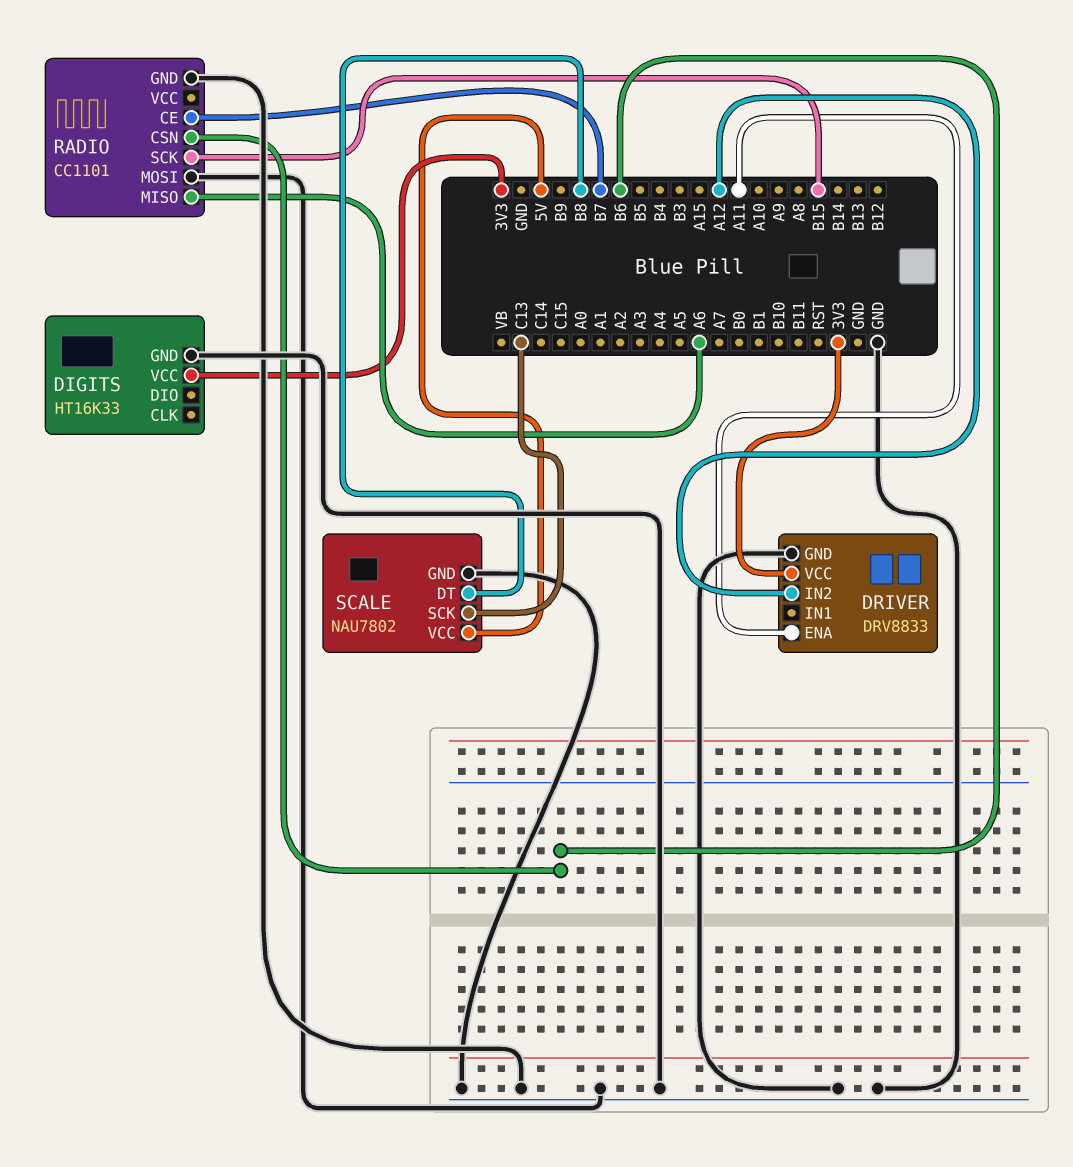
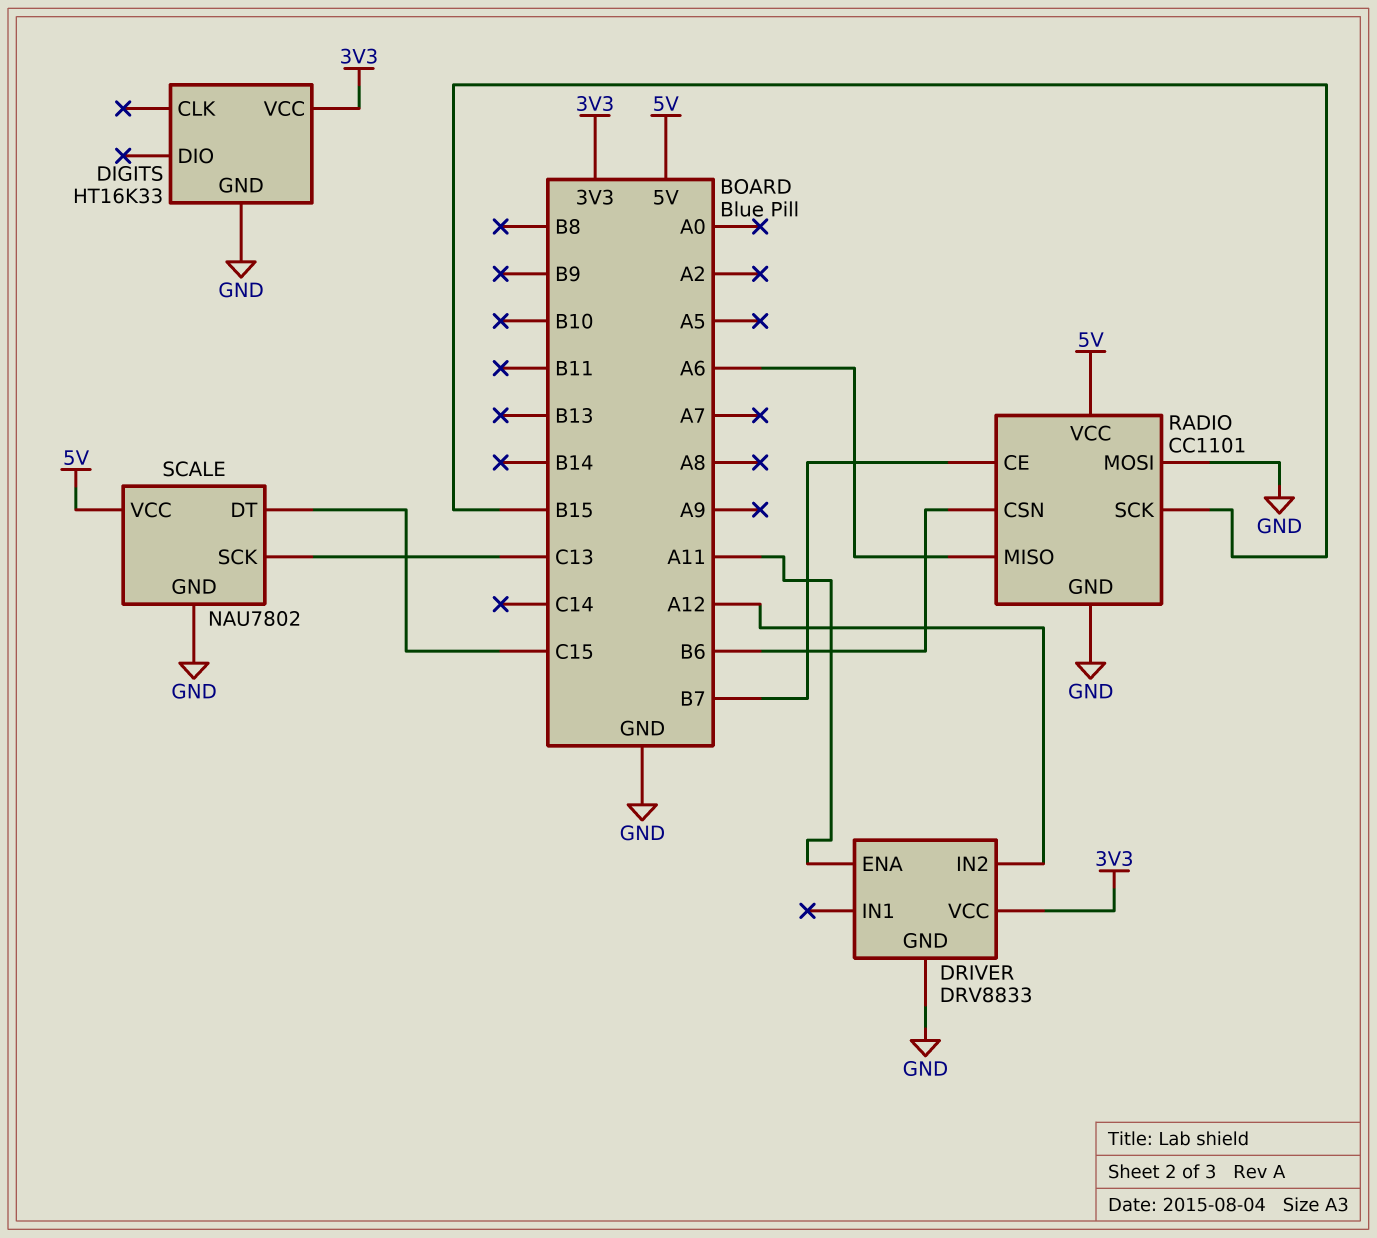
RADIO pin VCC: none -> 5V
SCALE pin DT: B8 -> C15

